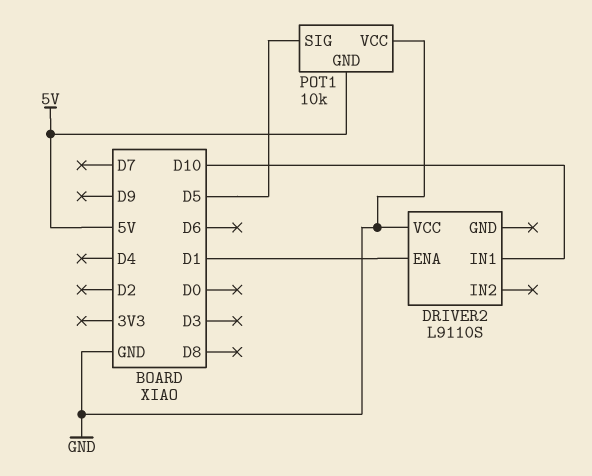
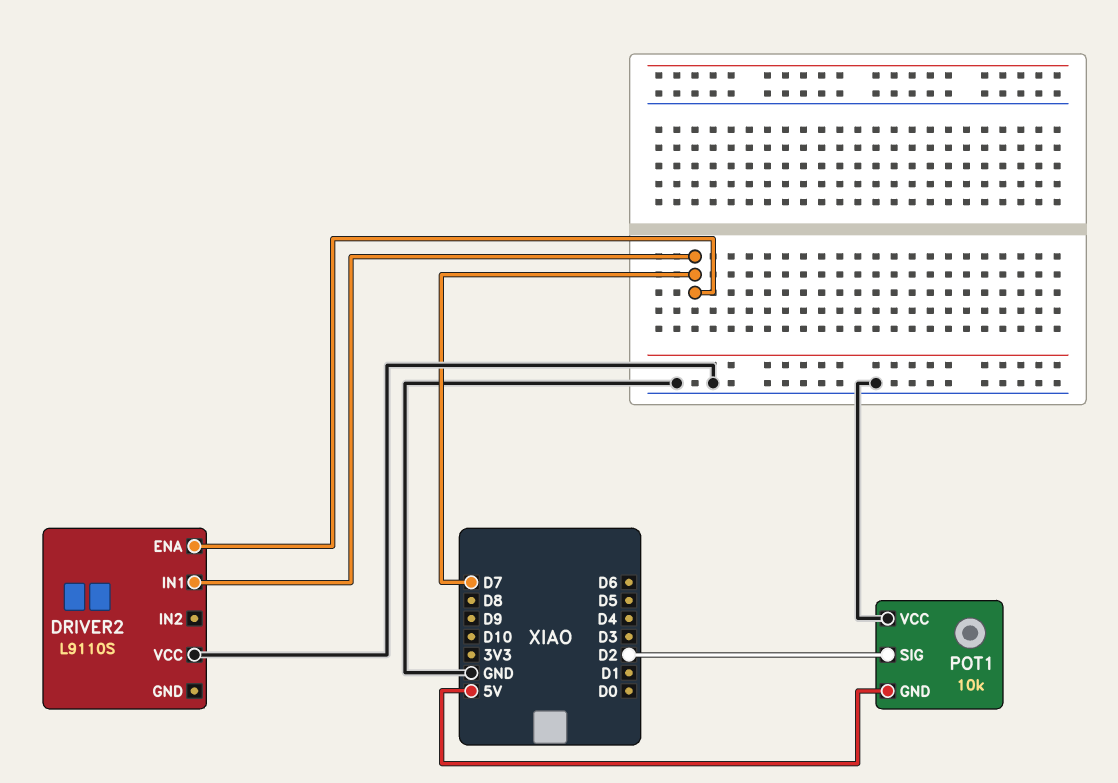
DRIVER2 pin ENA: D1 -> D7
DRIVER2 pin IN1: D10 -> D7
POT1 pin SIG: D5 -> D2

